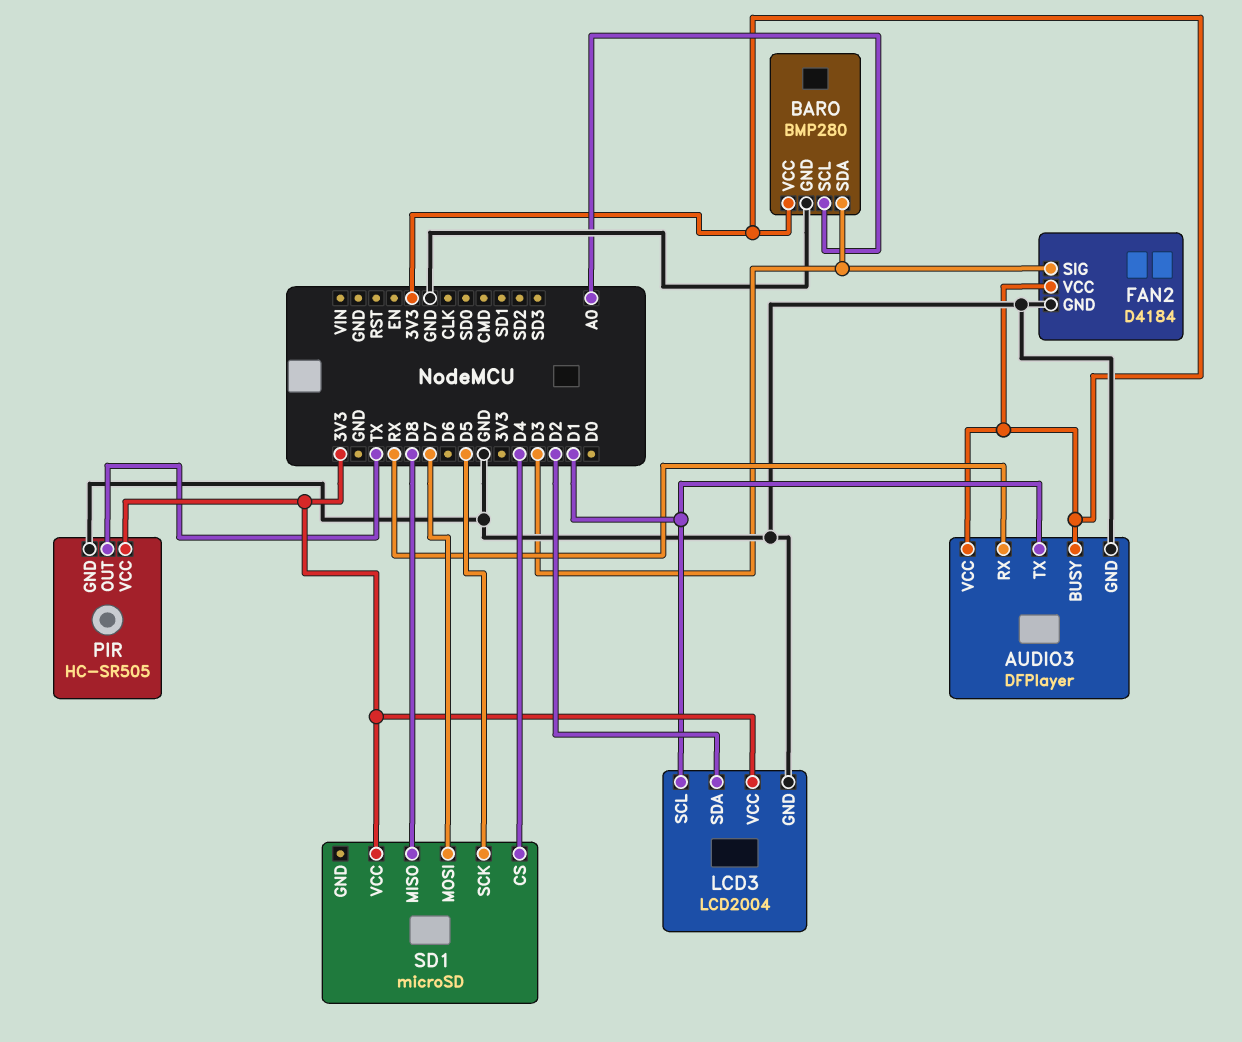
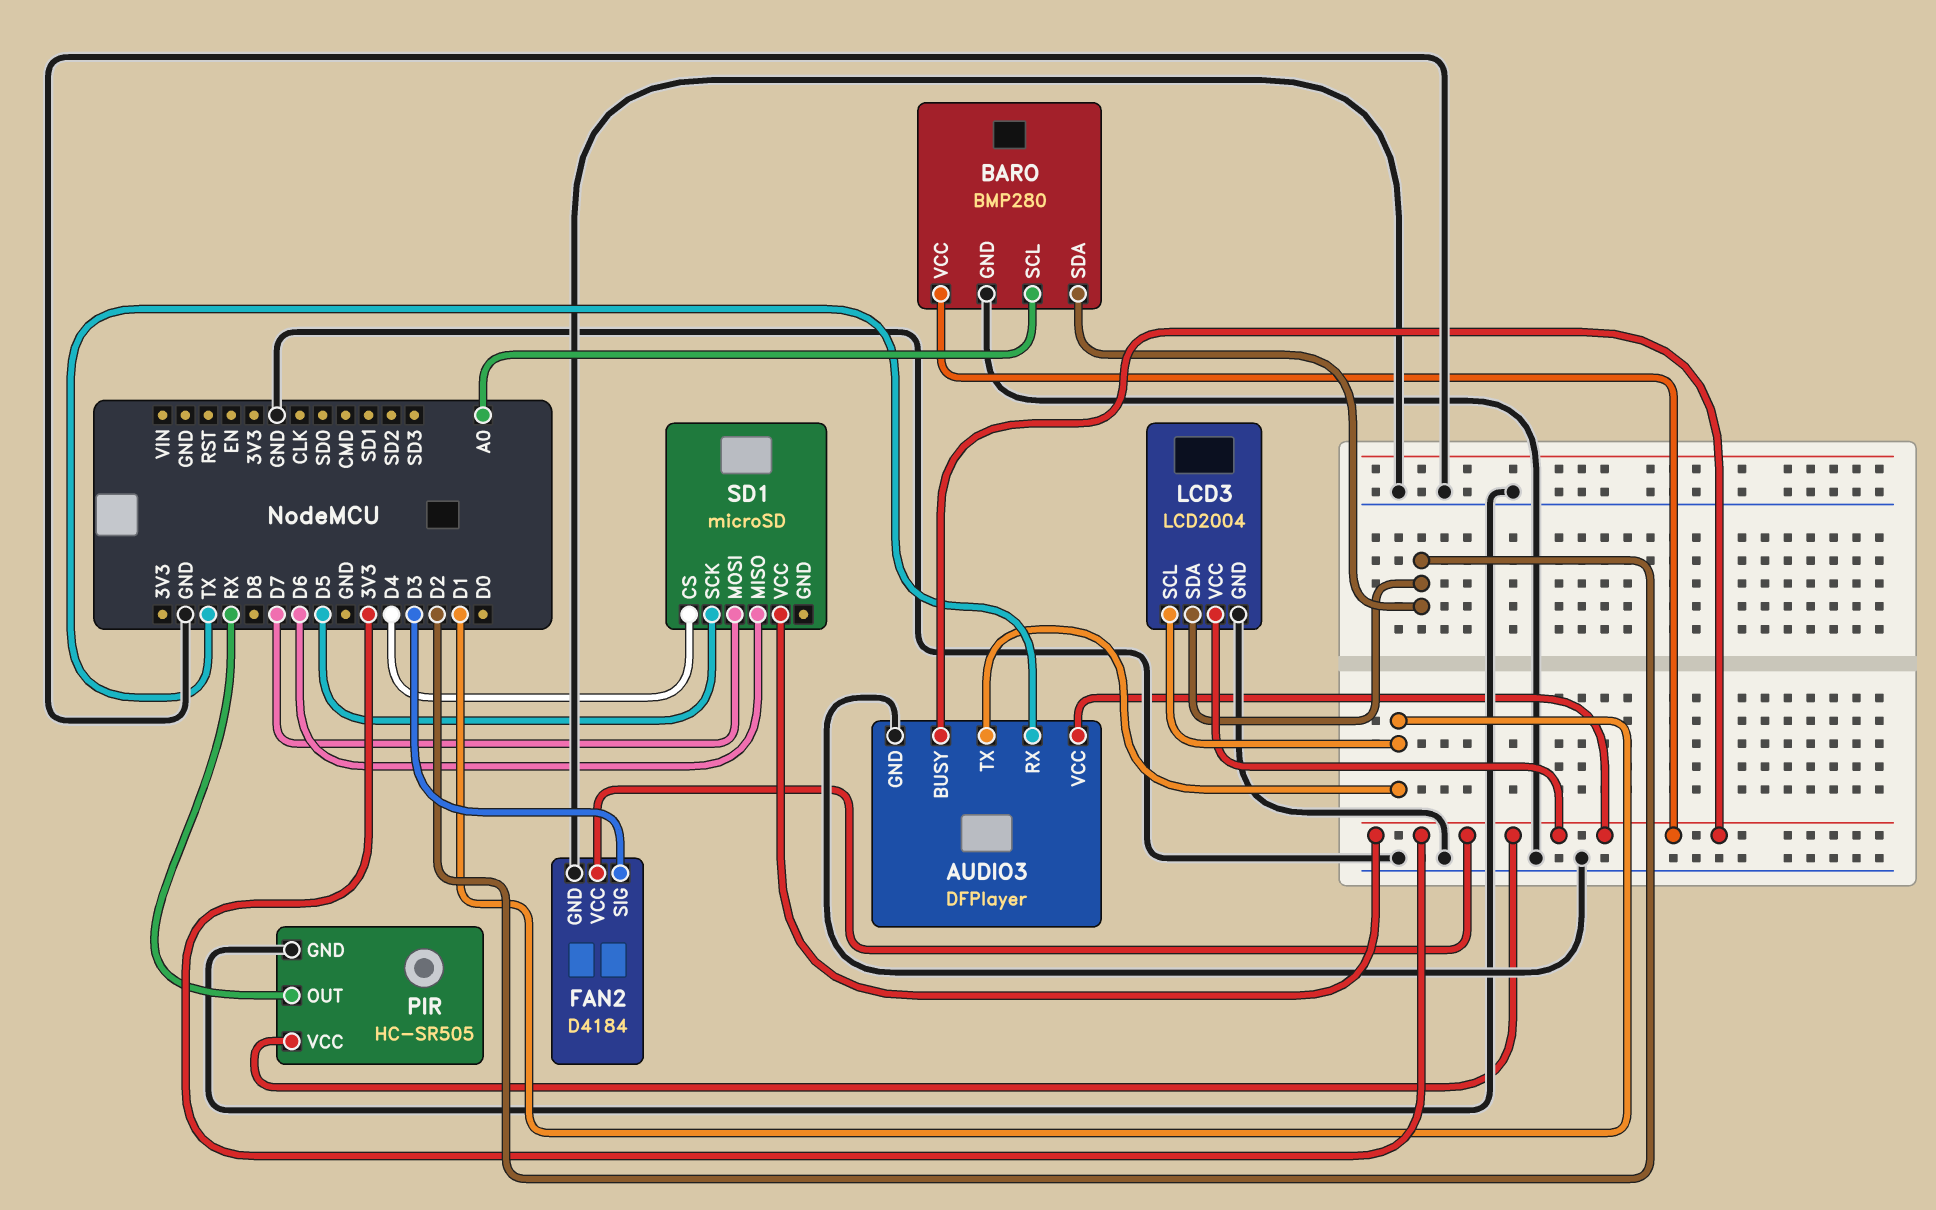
AUDIO3 pin RX: RX -> TX
BARO pin SDA: D3 -> D2
PIR pin OUT: TX -> RX
SD1 pin MISO: D8 -> D6

